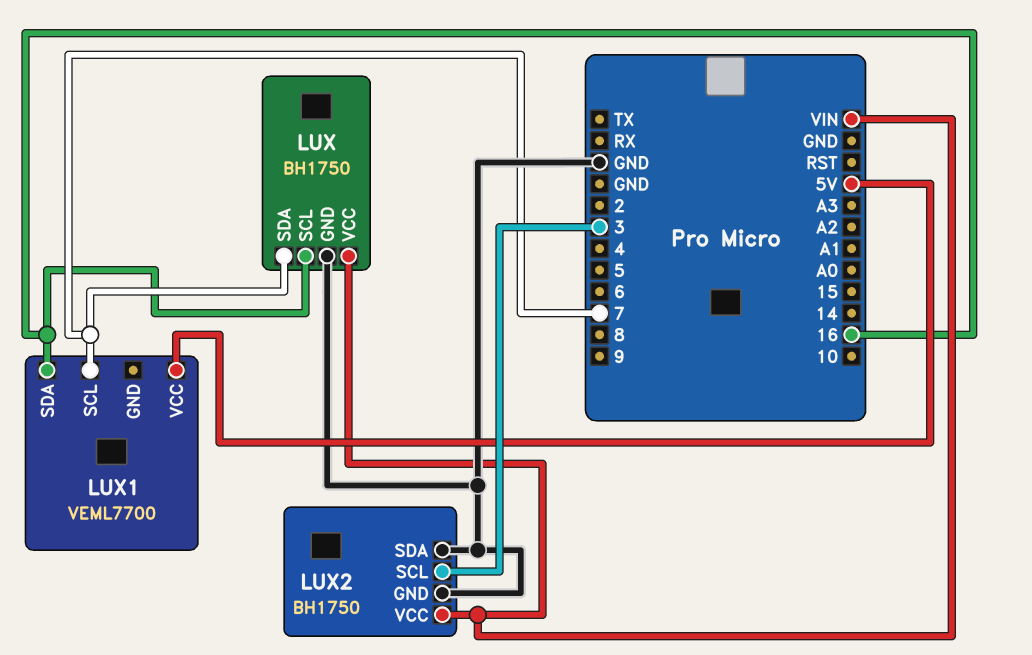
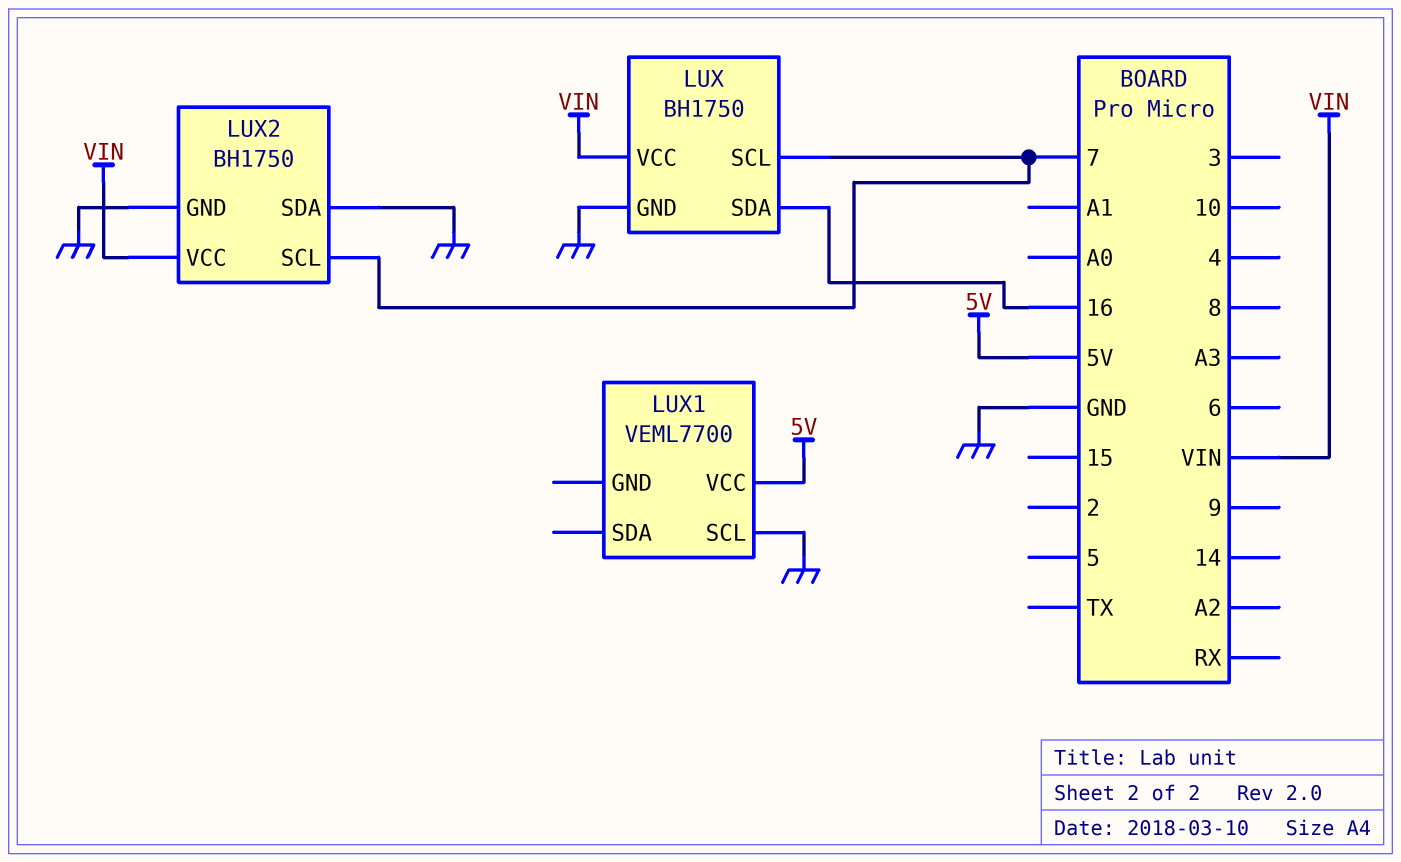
LUX pin SCL: 16 -> 7
LUX pin SDA: 7 -> 16
LUX1 pin SCL: 7 -> GND
LUX1 pin SDA: 16 -> none
LUX2 pin SCL: 3 -> 7

